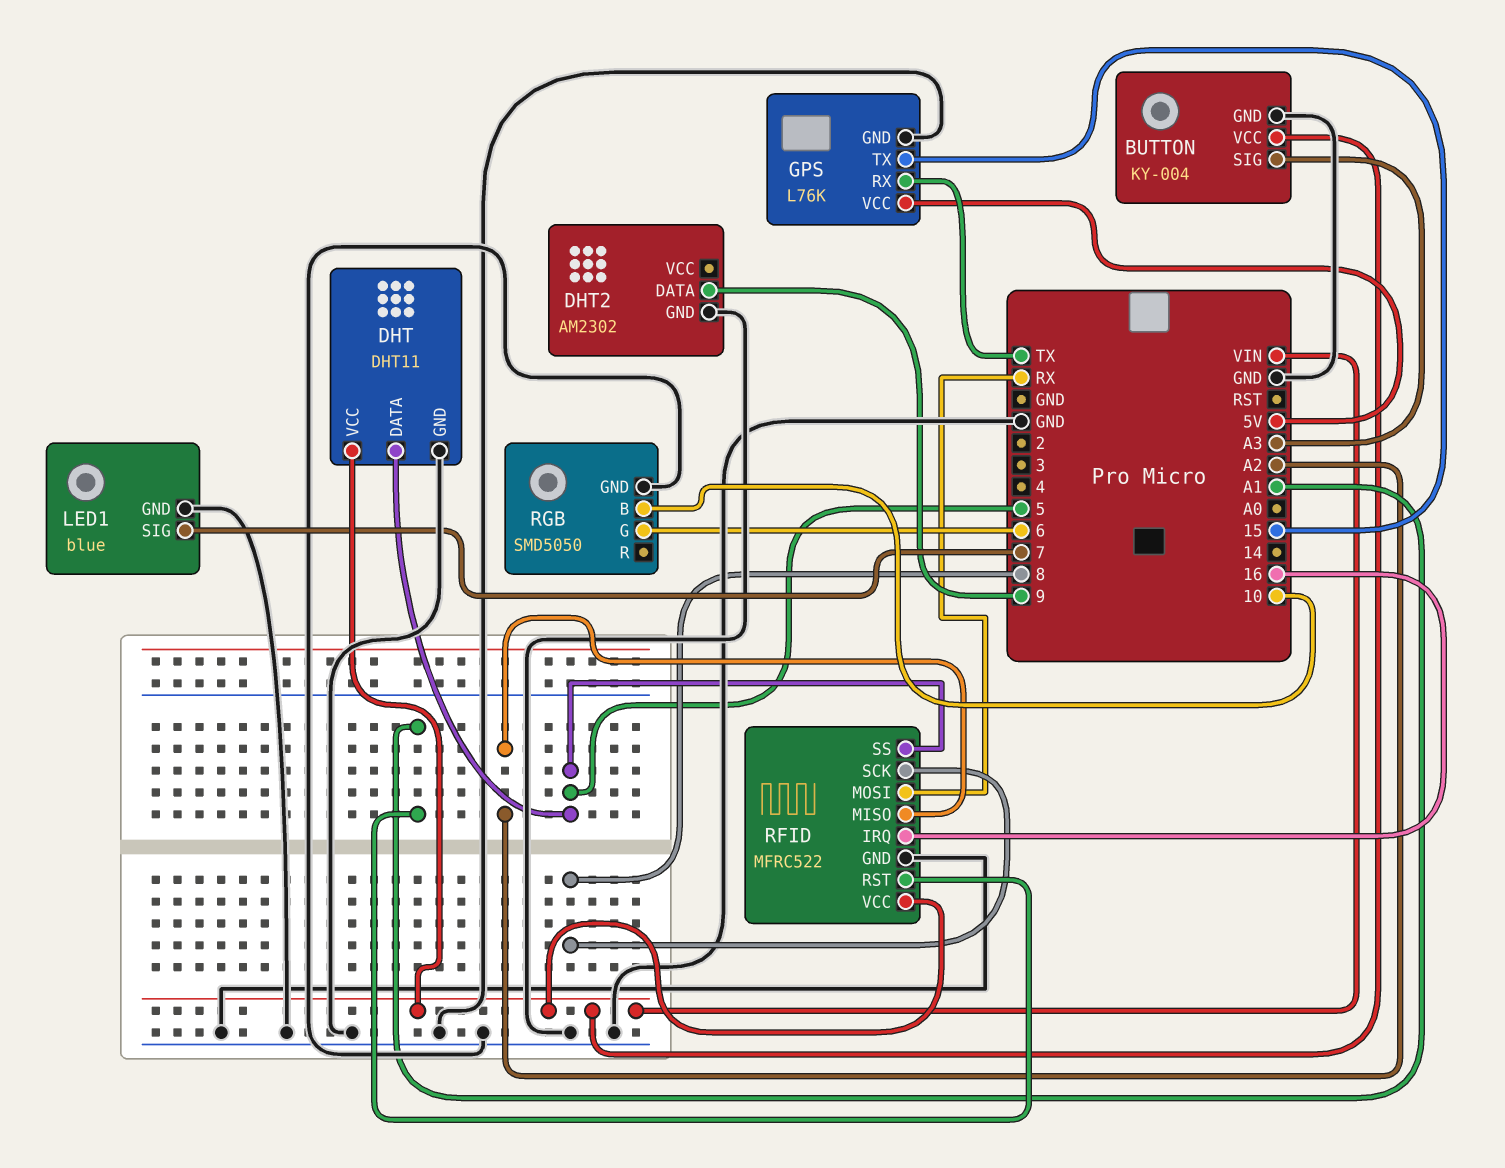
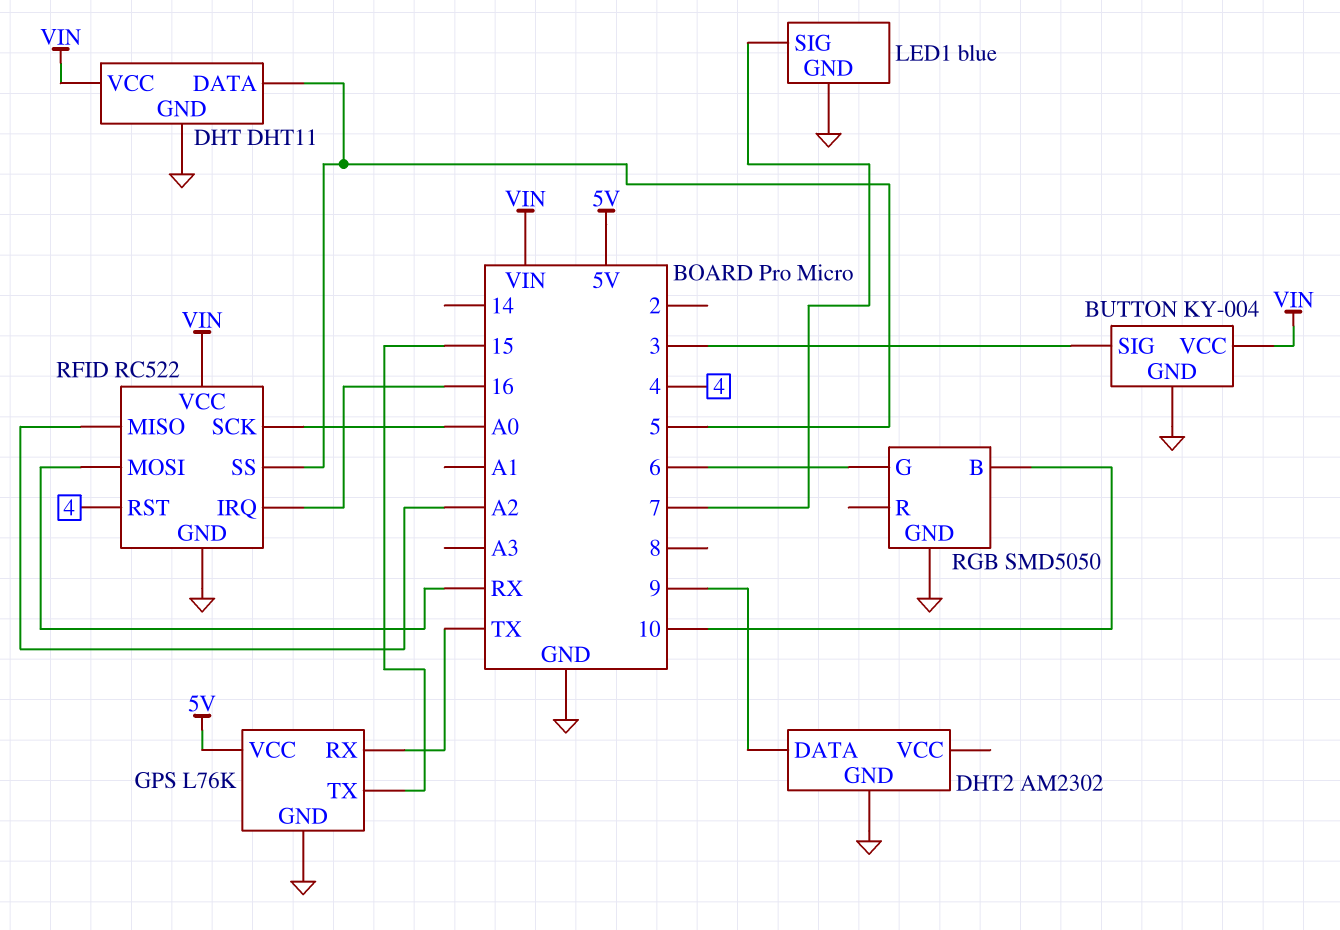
BUTTON pin SIG: A3 -> 3
RFID: MFRC522 -> RC522
RFID pin RST: A1 -> 4
RFID pin SCK: 8 -> A0

